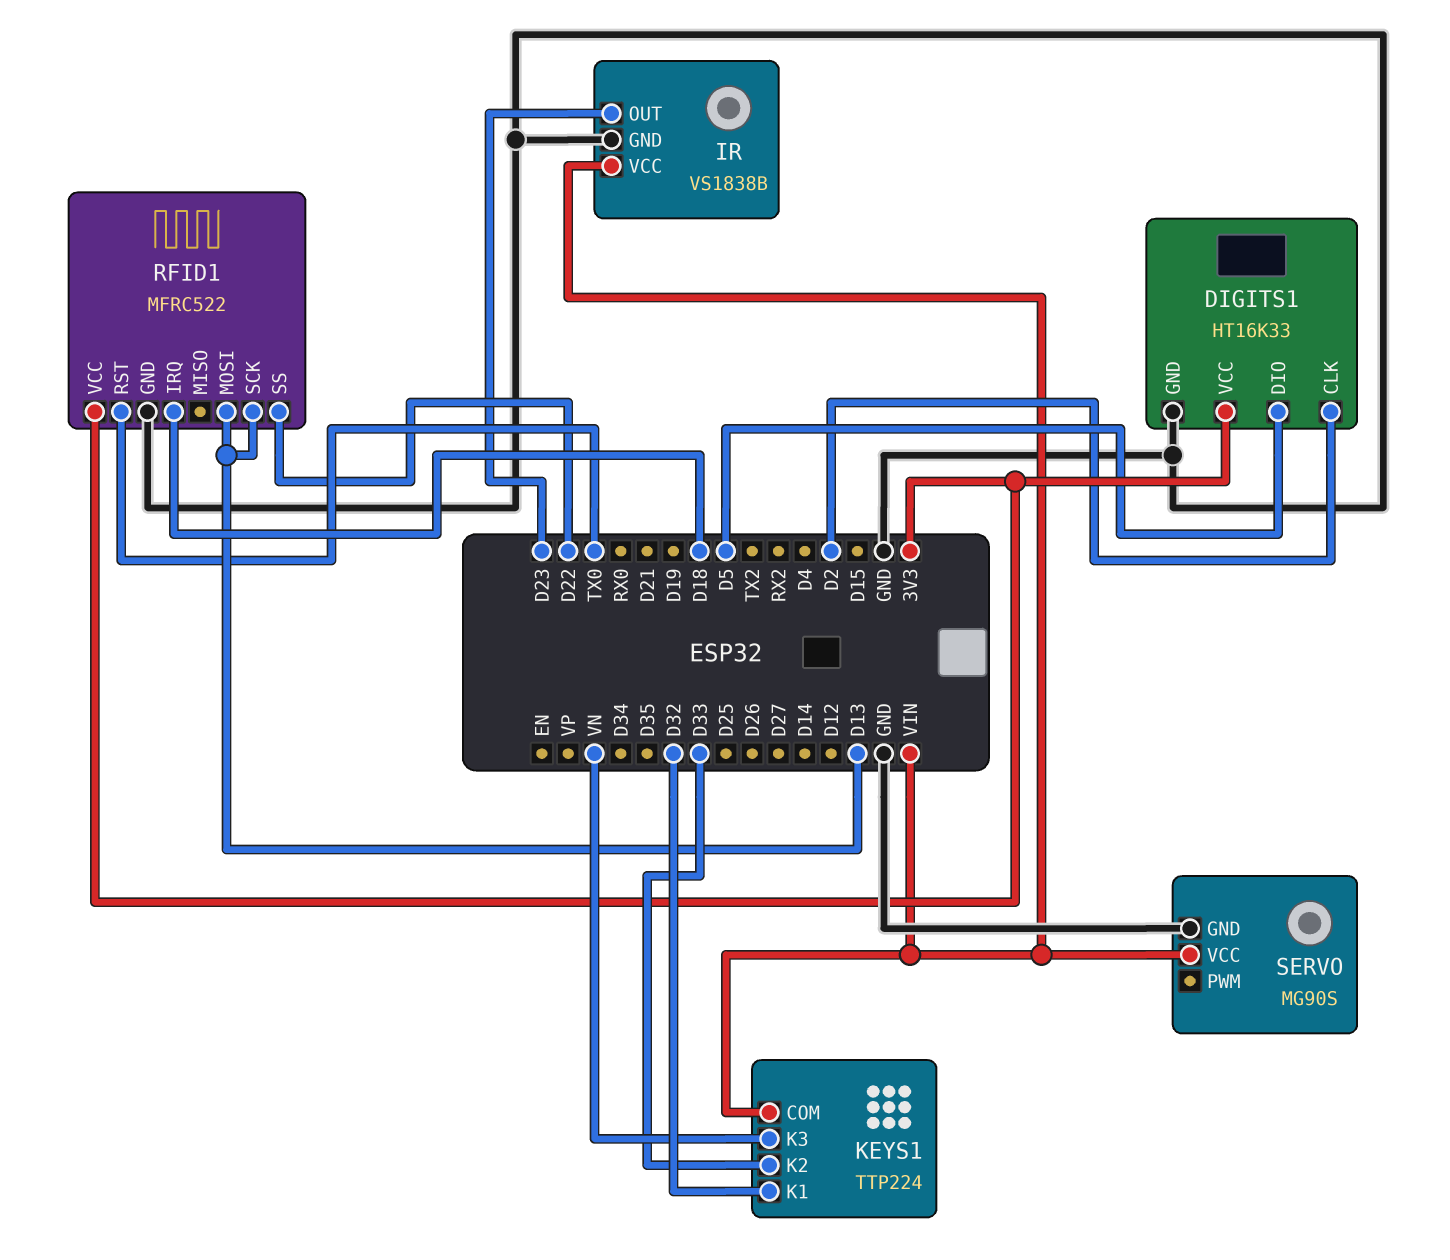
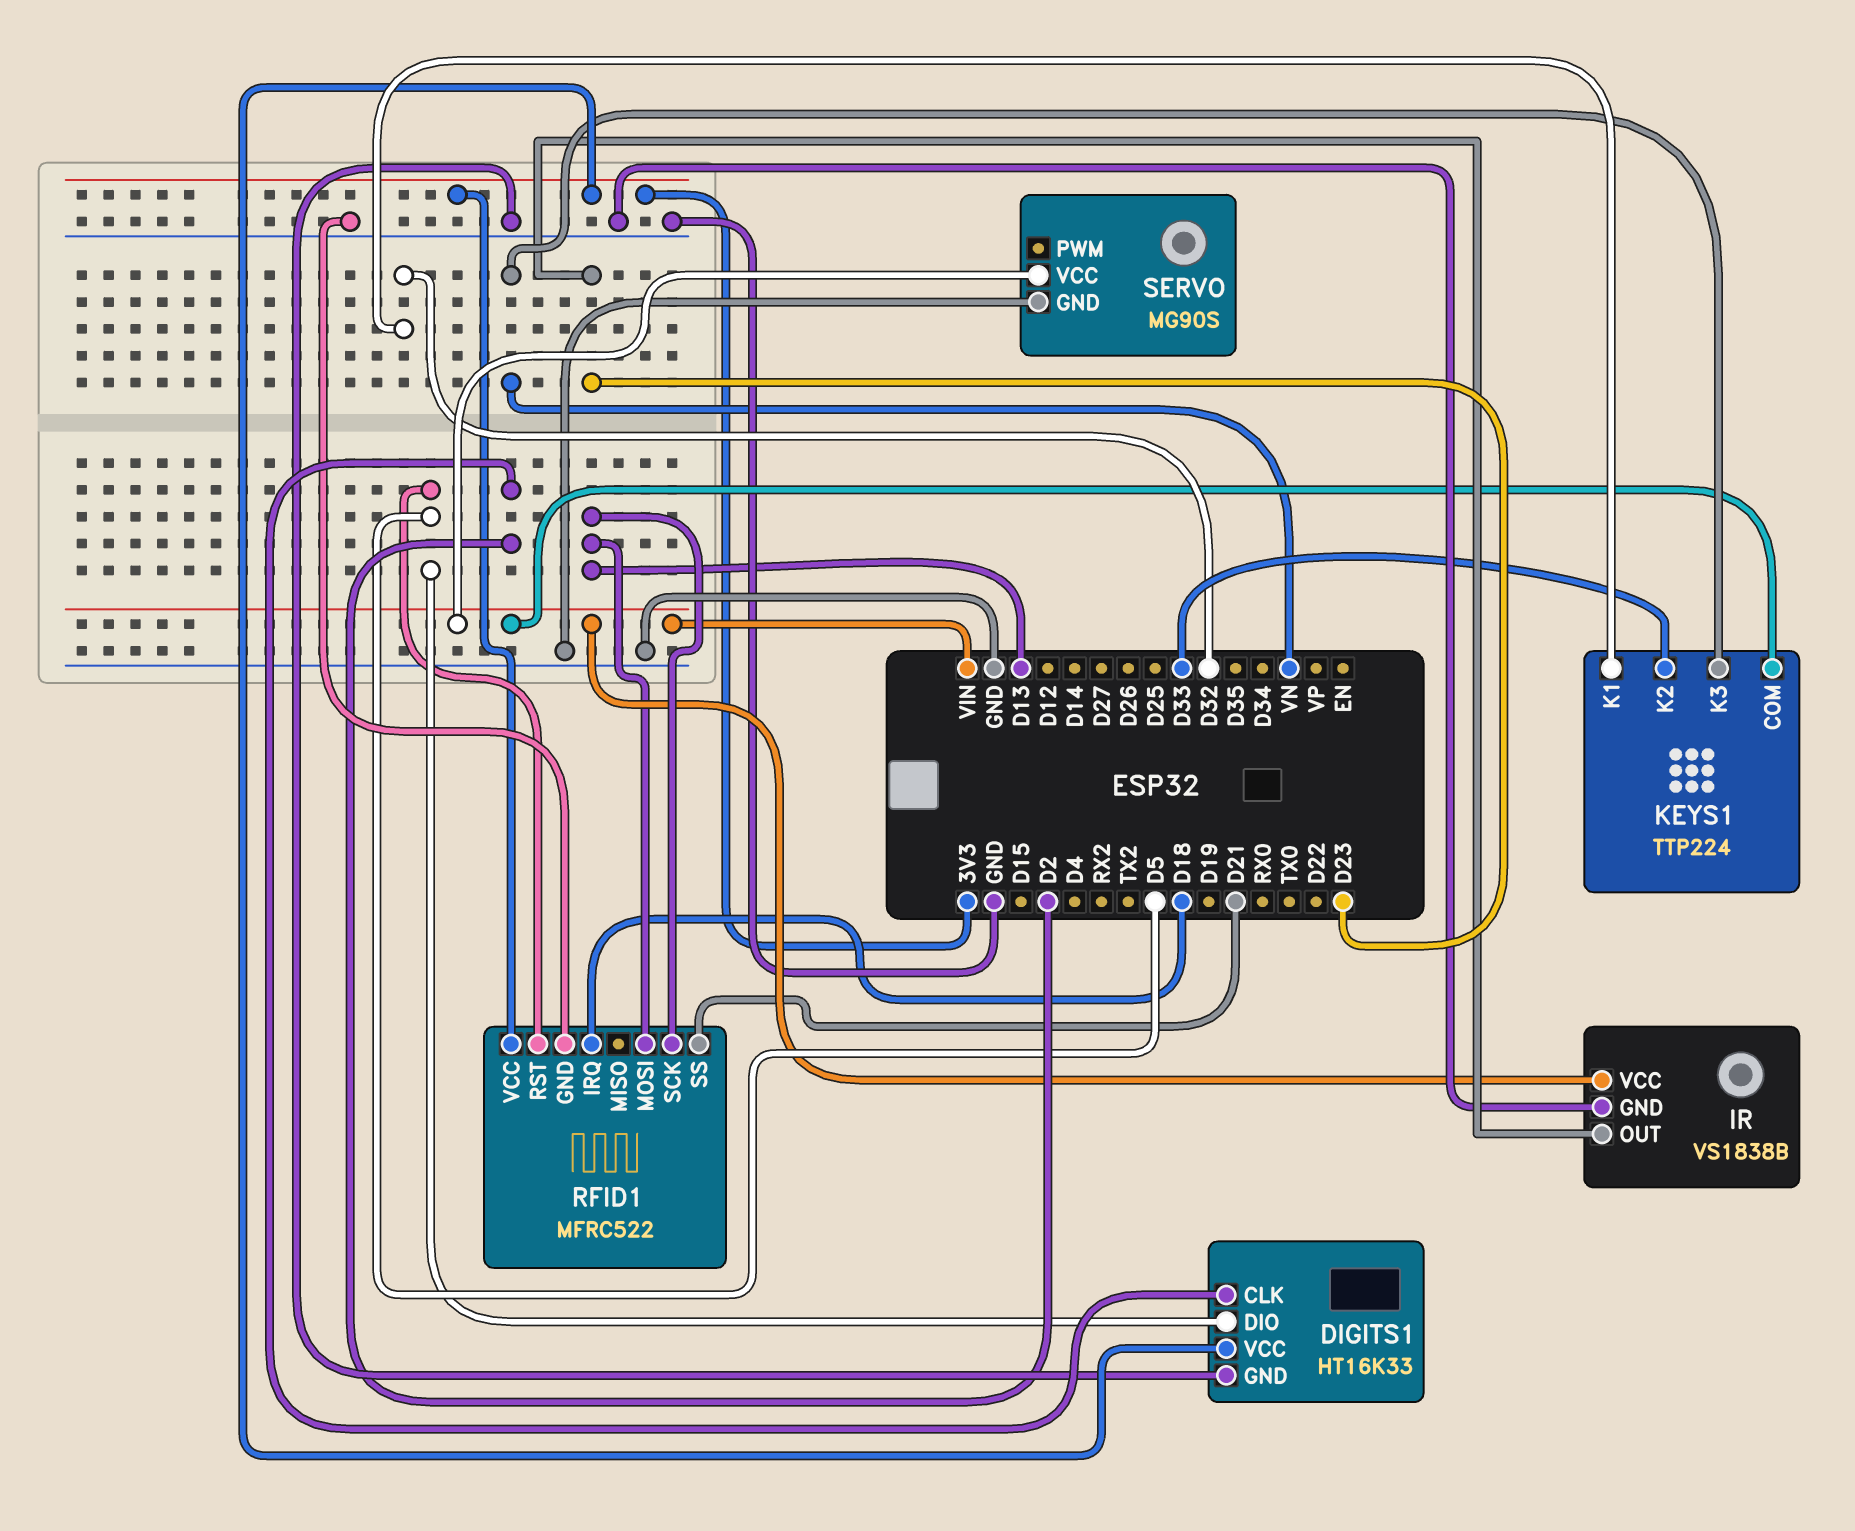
RFID1 pin RST: TX0 -> D5
RFID1 pin SS: D22 -> D21

